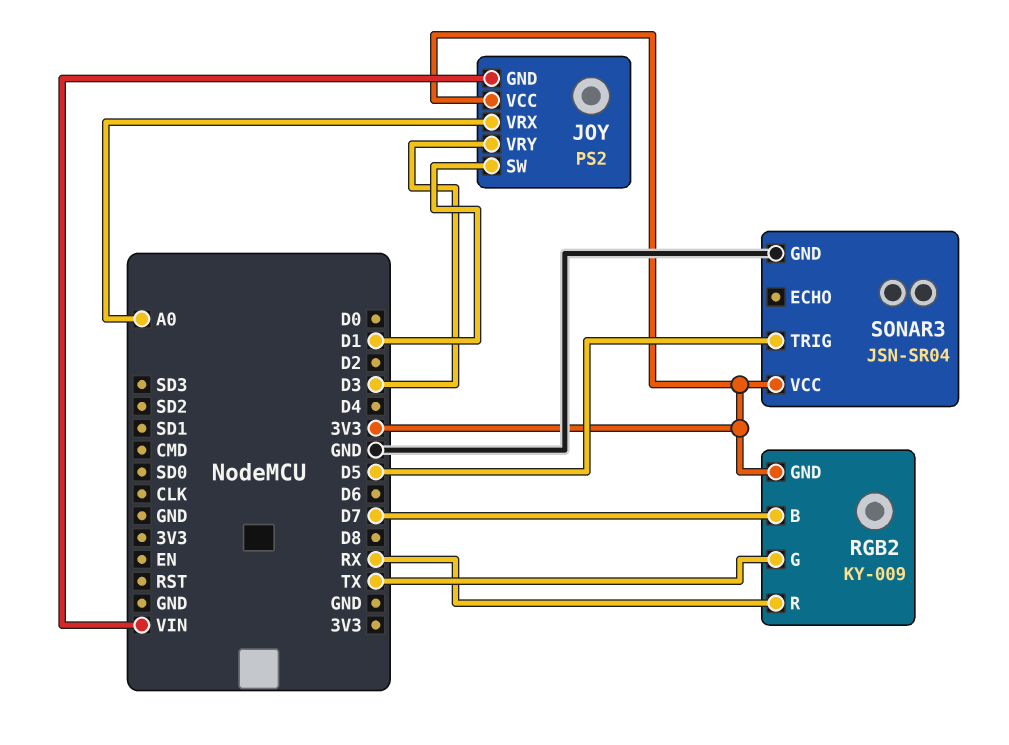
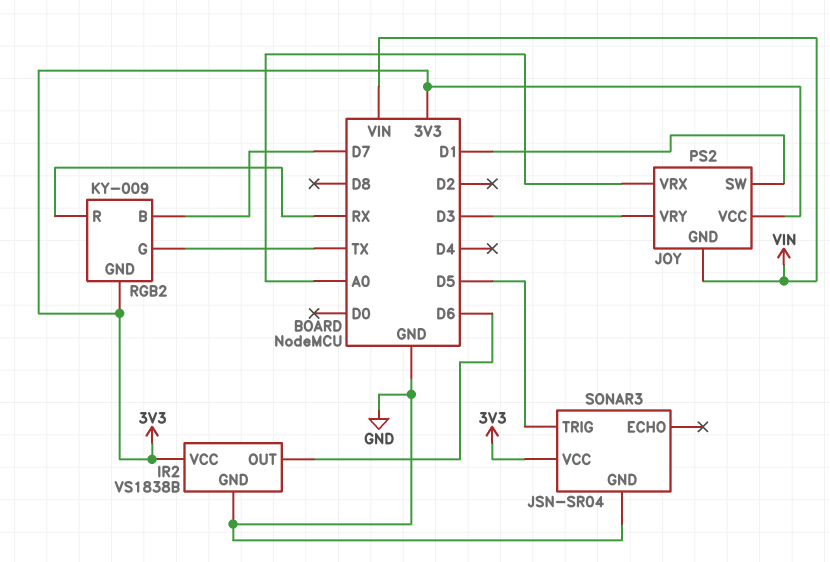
IR2: none -> VS1838B
IR2 pin GND: none -> GND
IR2 pin OUT: none -> D6
IR2 pin VCC: none -> 3V3

